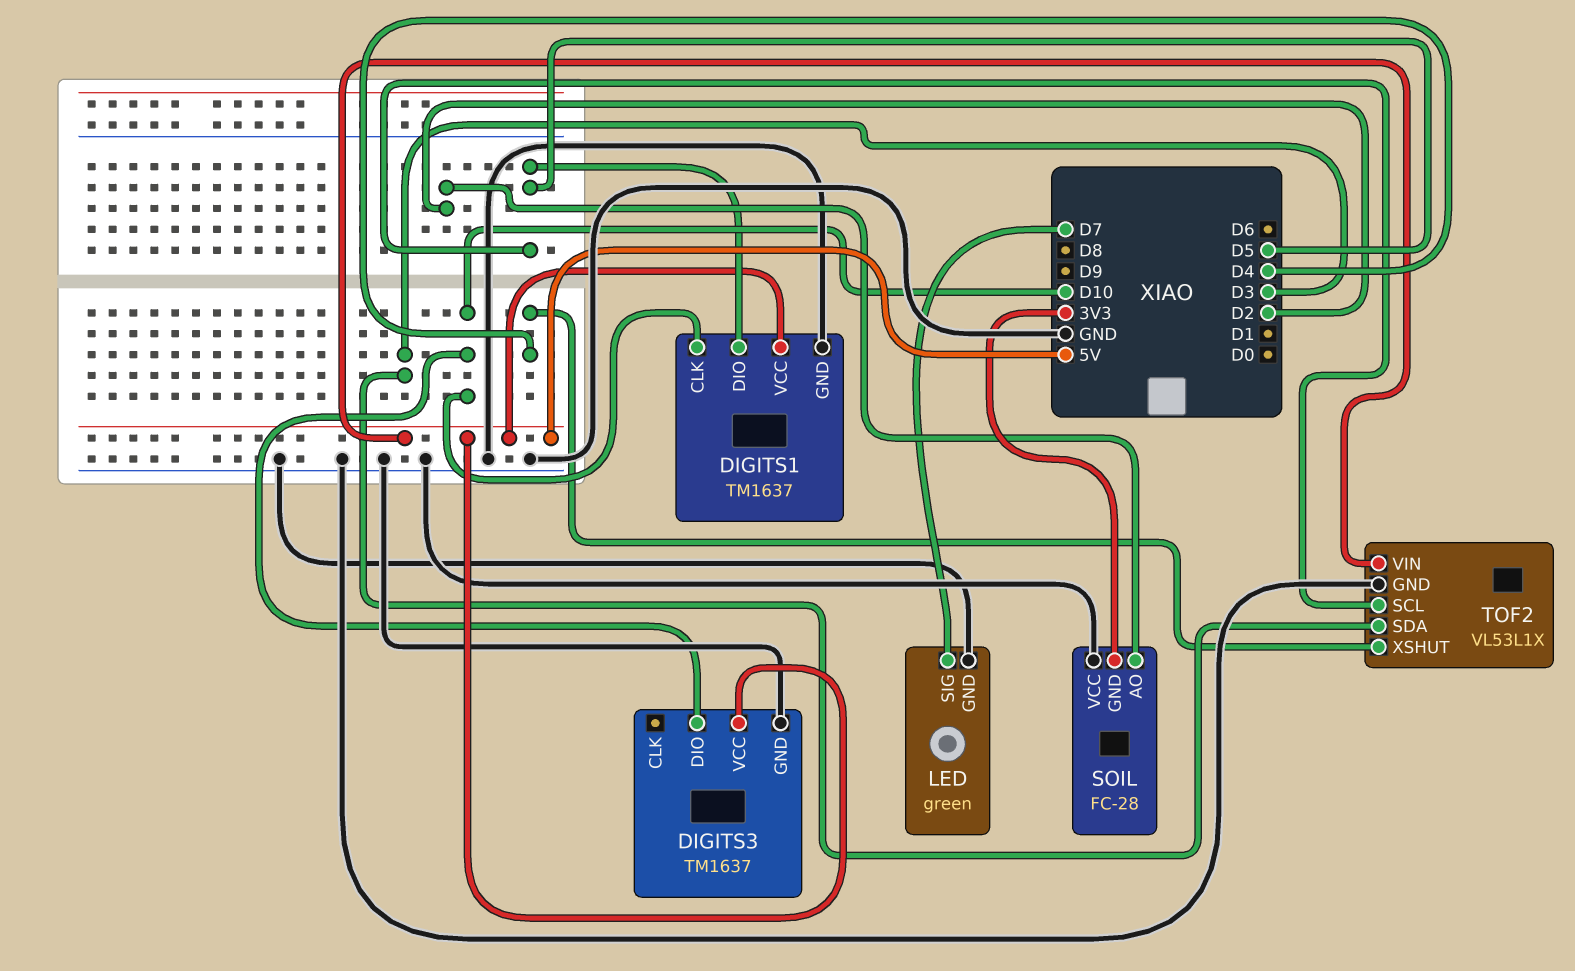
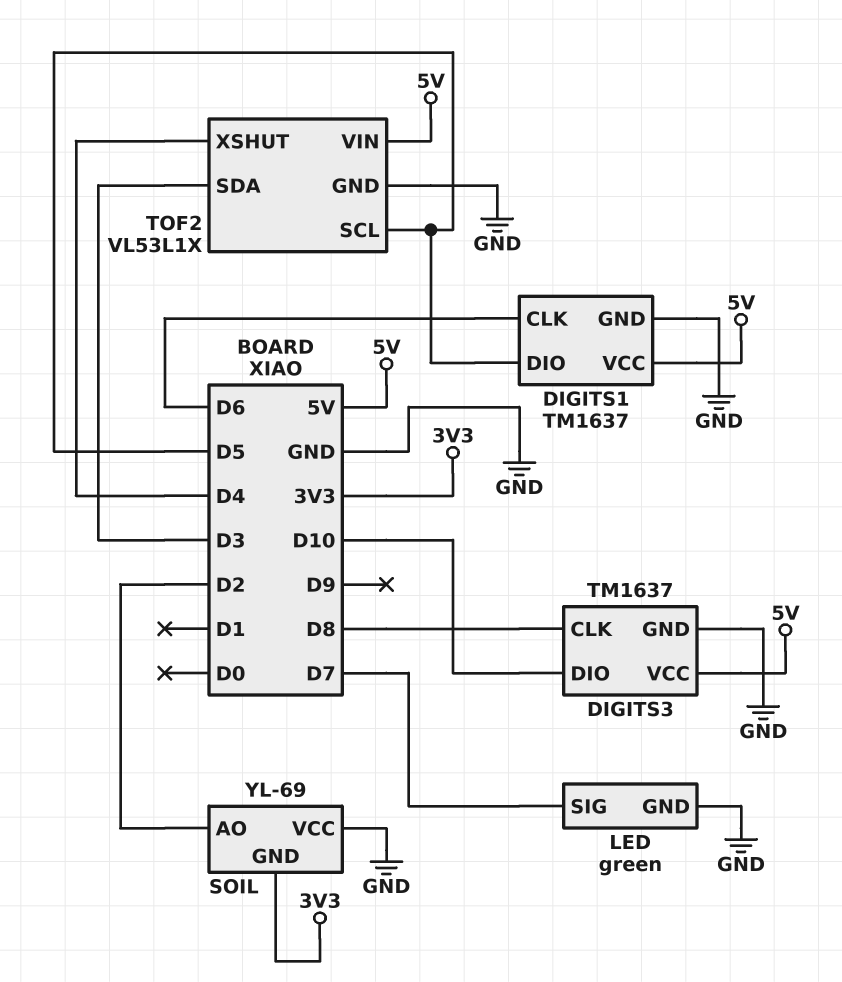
DIGITS1 pin CLK: D10 -> D6
DIGITS3 pin CLK: none -> D8
SOIL: FC-28 -> YL-69

